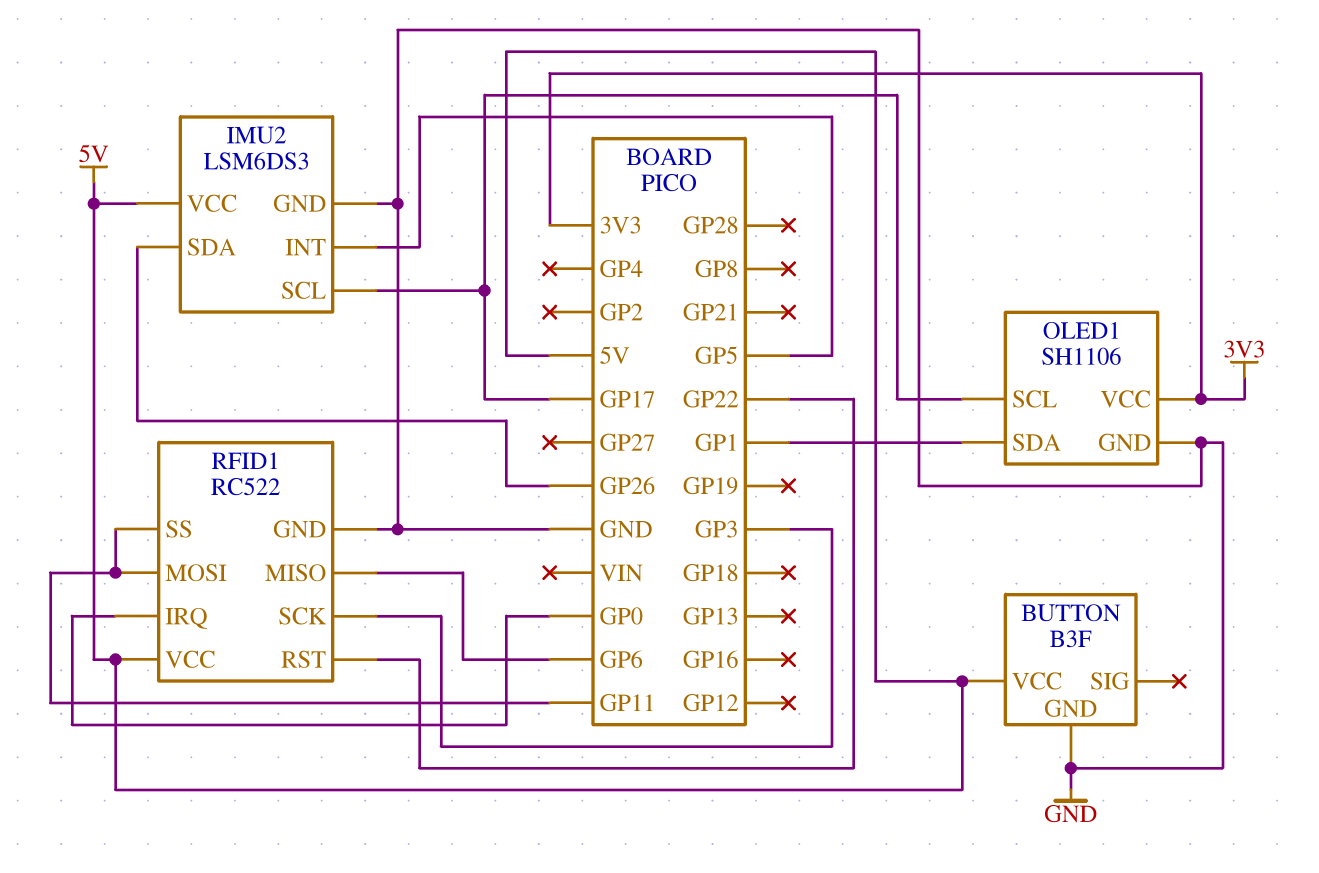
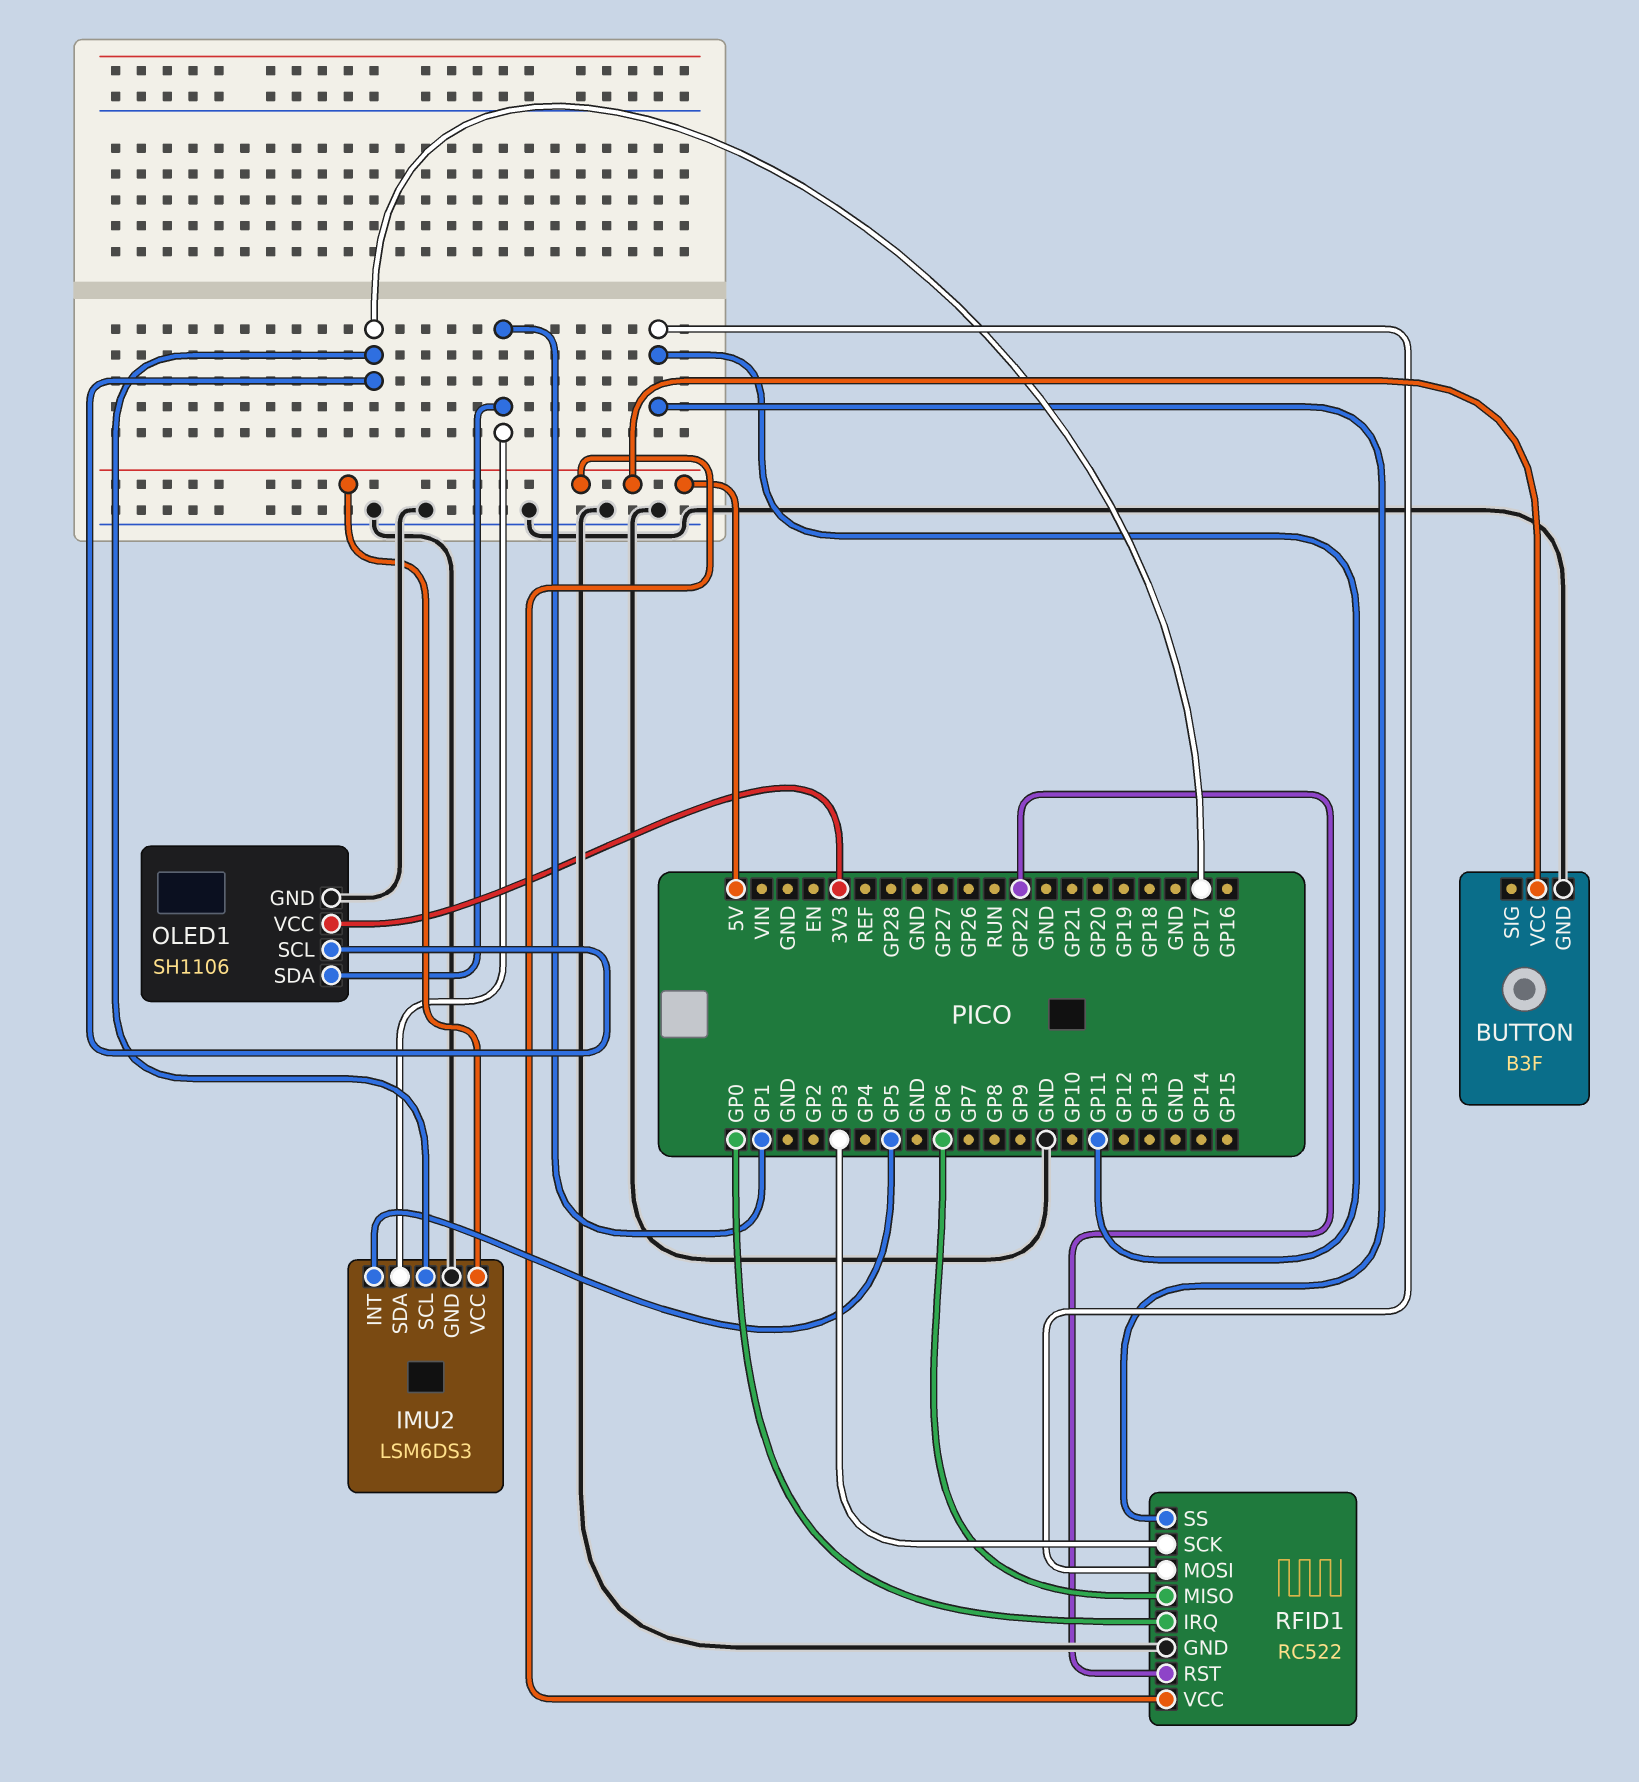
IMU2 pin SDA: GP26 -> GP1

